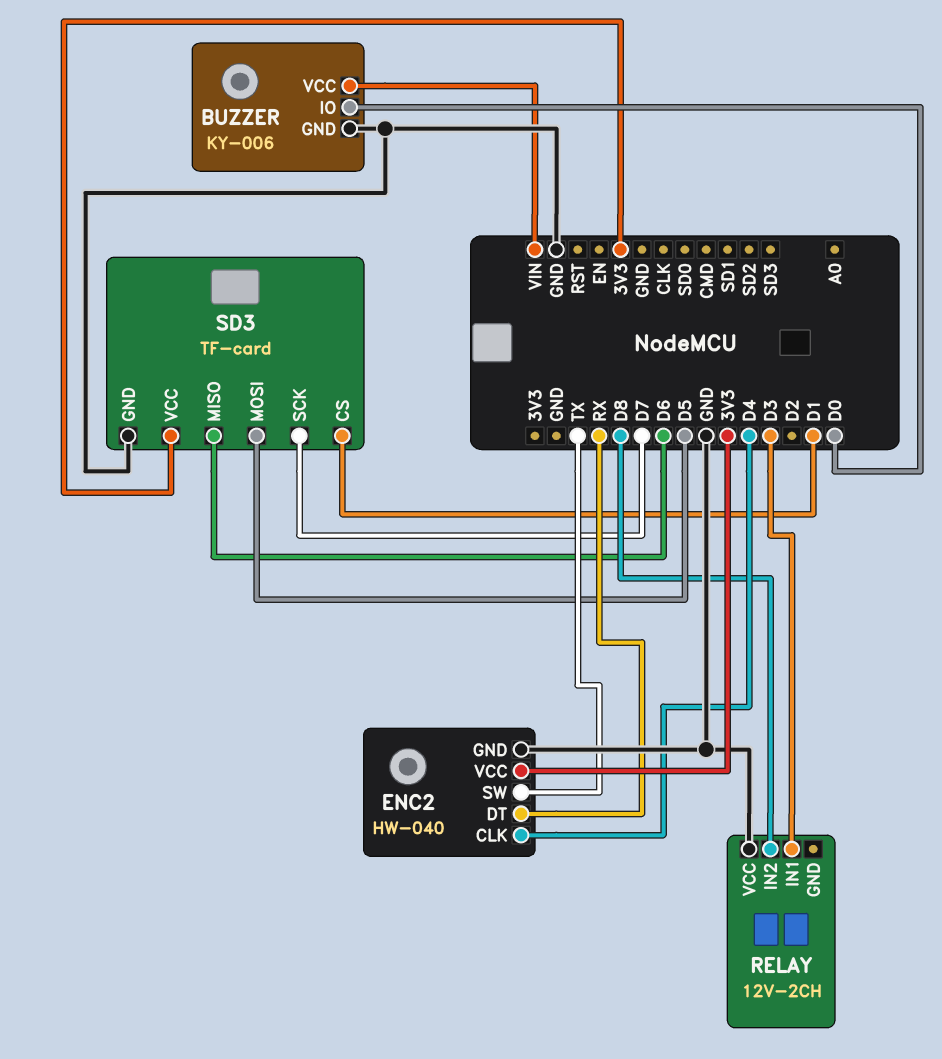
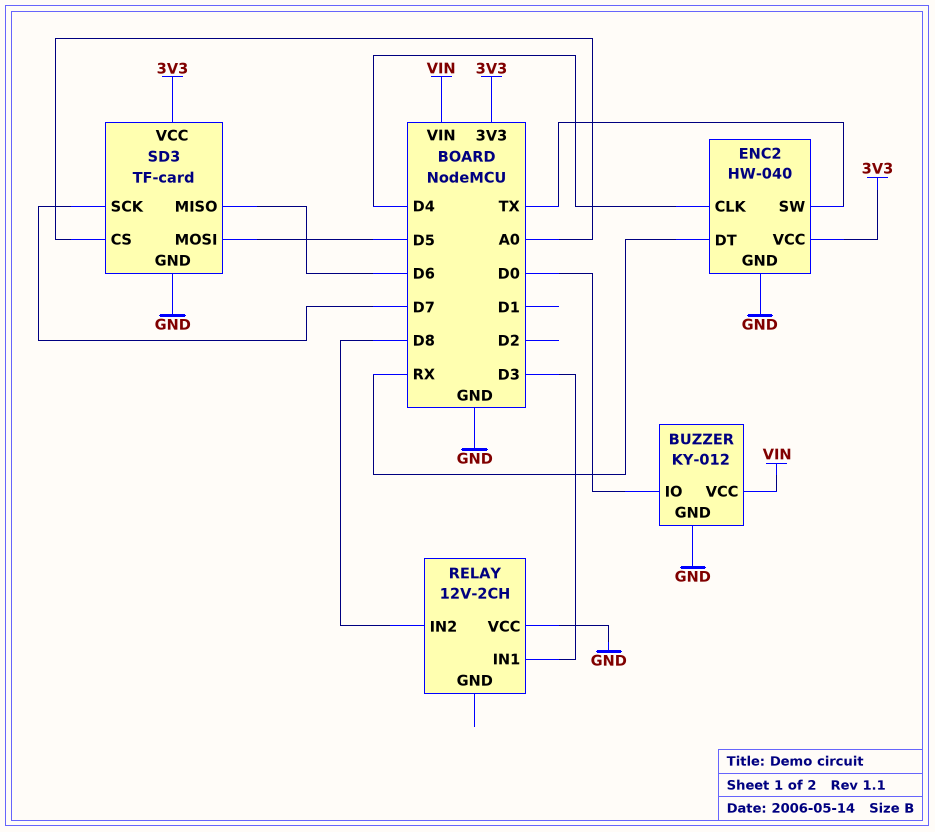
BUZZER: KY-006 -> KY-012
SD3 pin CS: D1 -> A0

